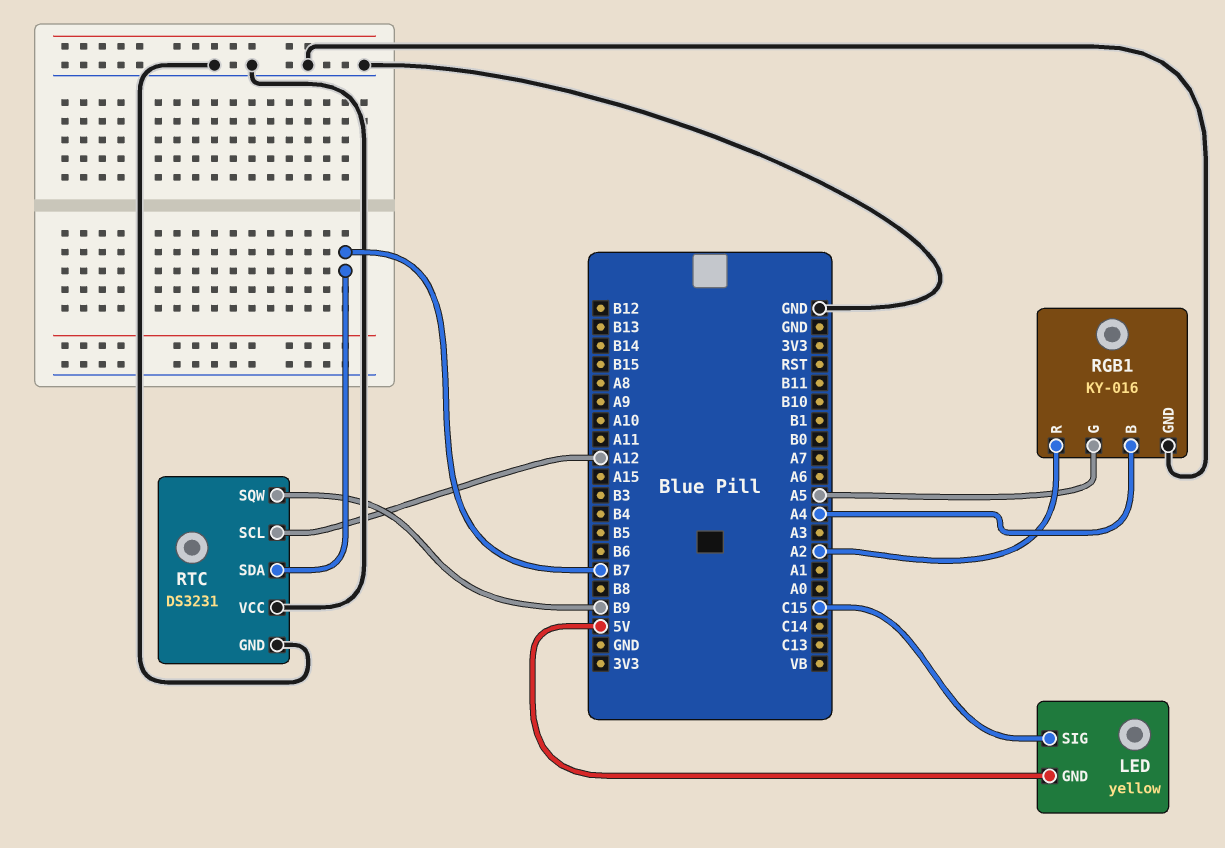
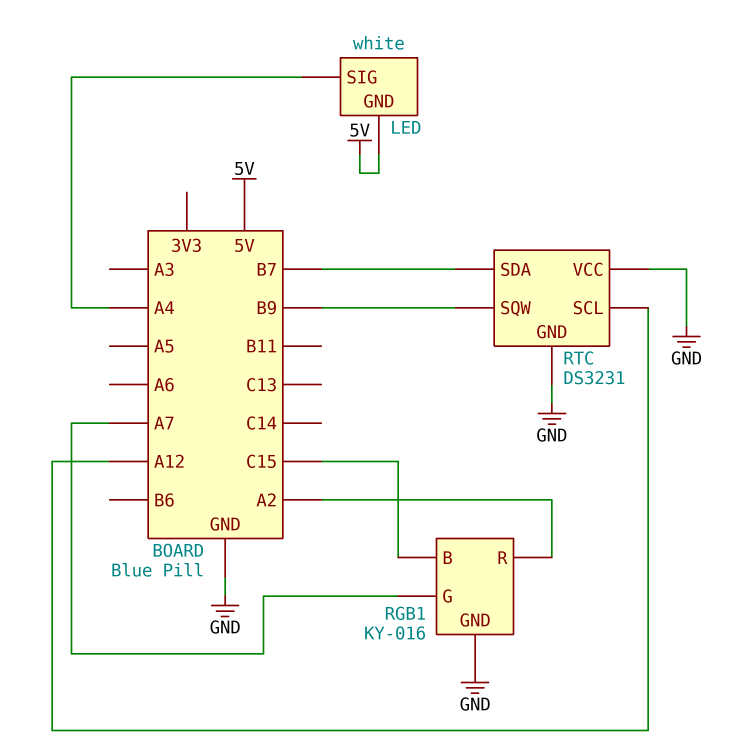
LED: yellow -> white
LED pin SIG: C15 -> A4
RGB1 pin B: A4 -> C15
RGB1 pin G: A5 -> A7

